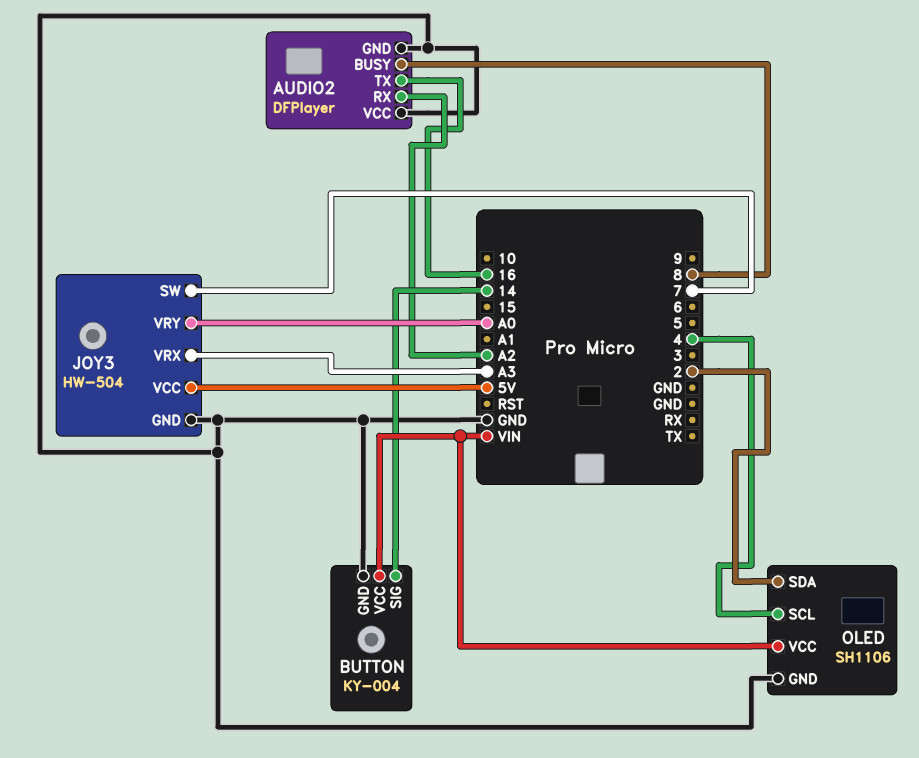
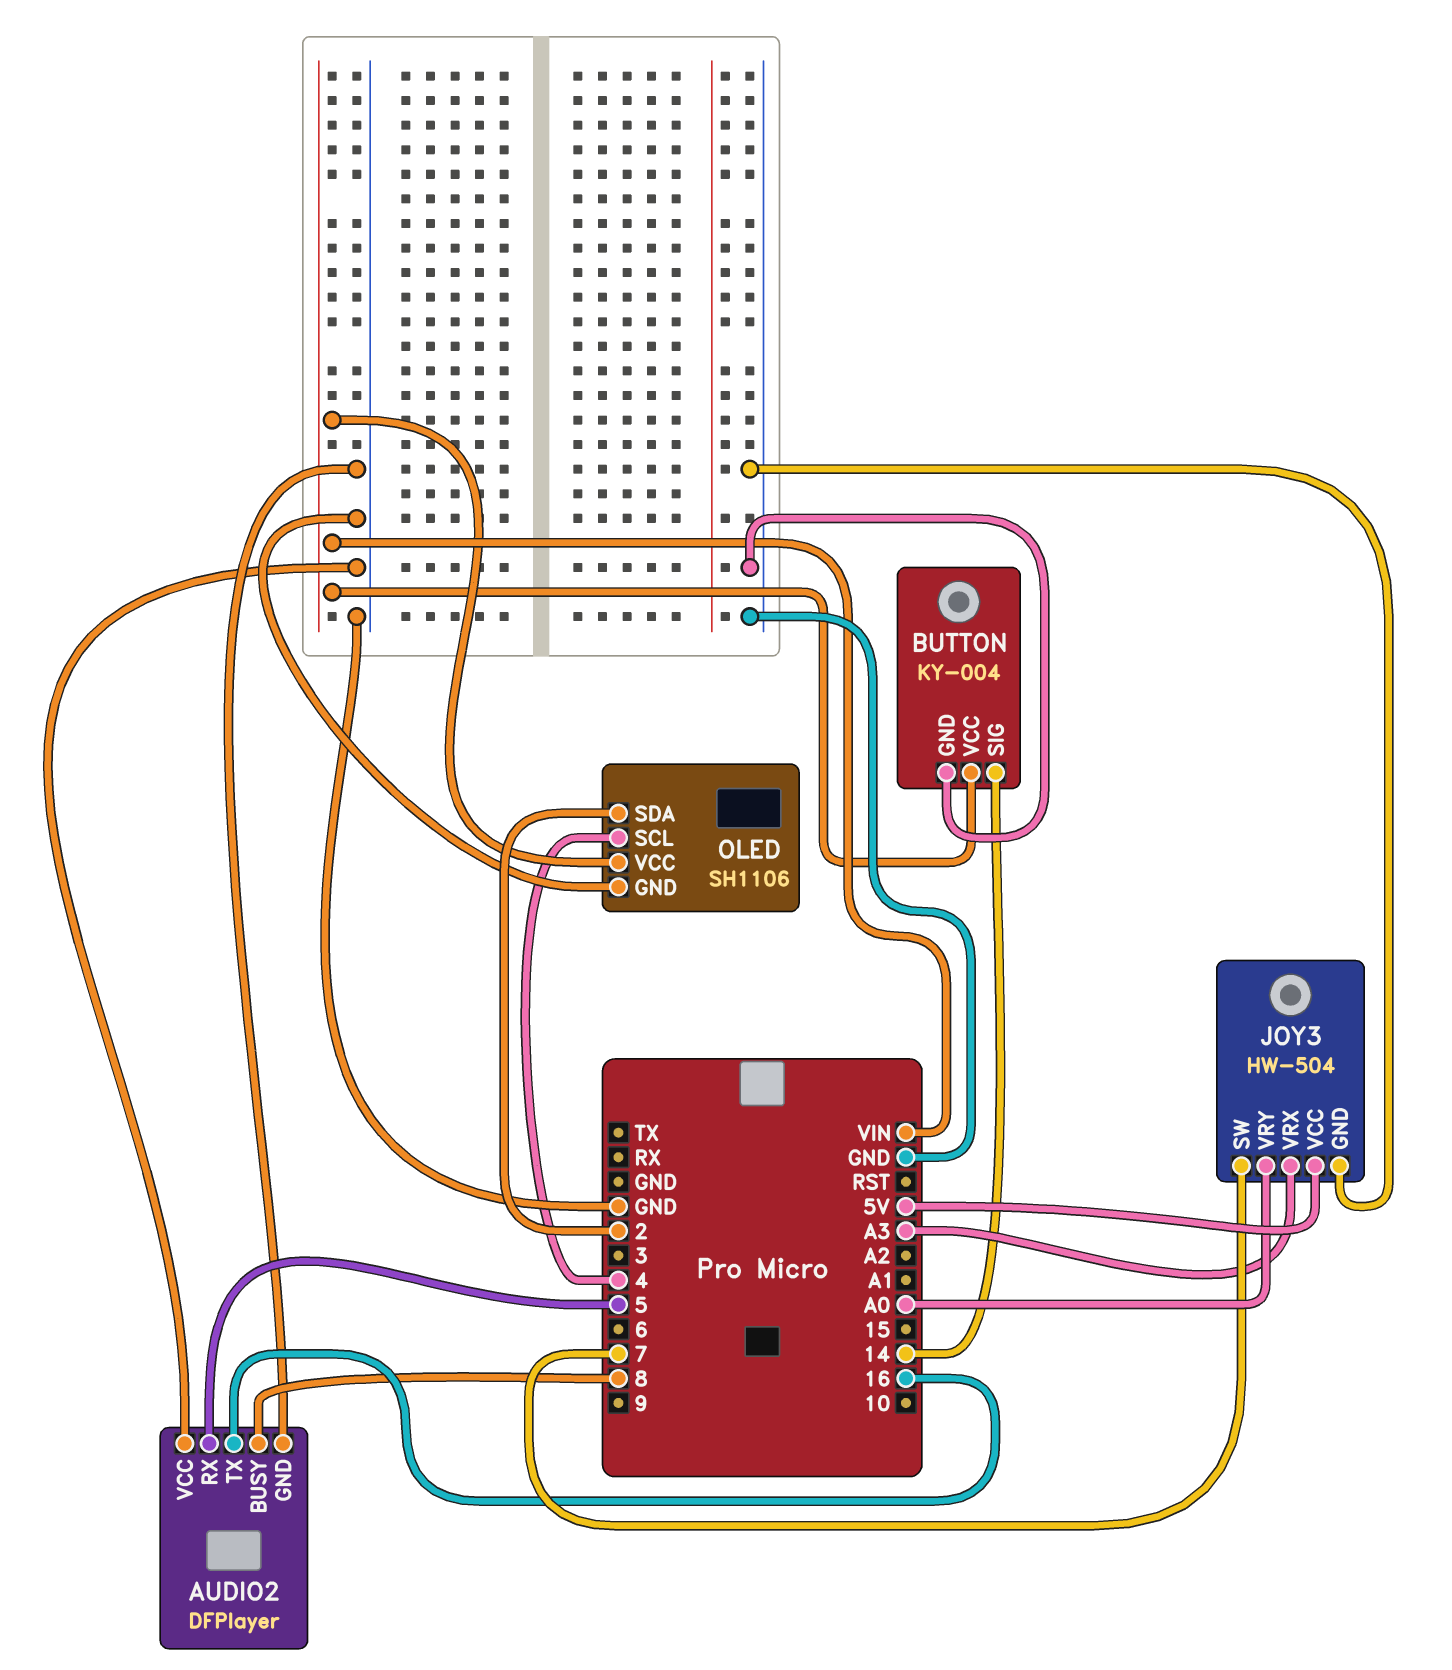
AUDIO2 pin RX: A2 -> 5

